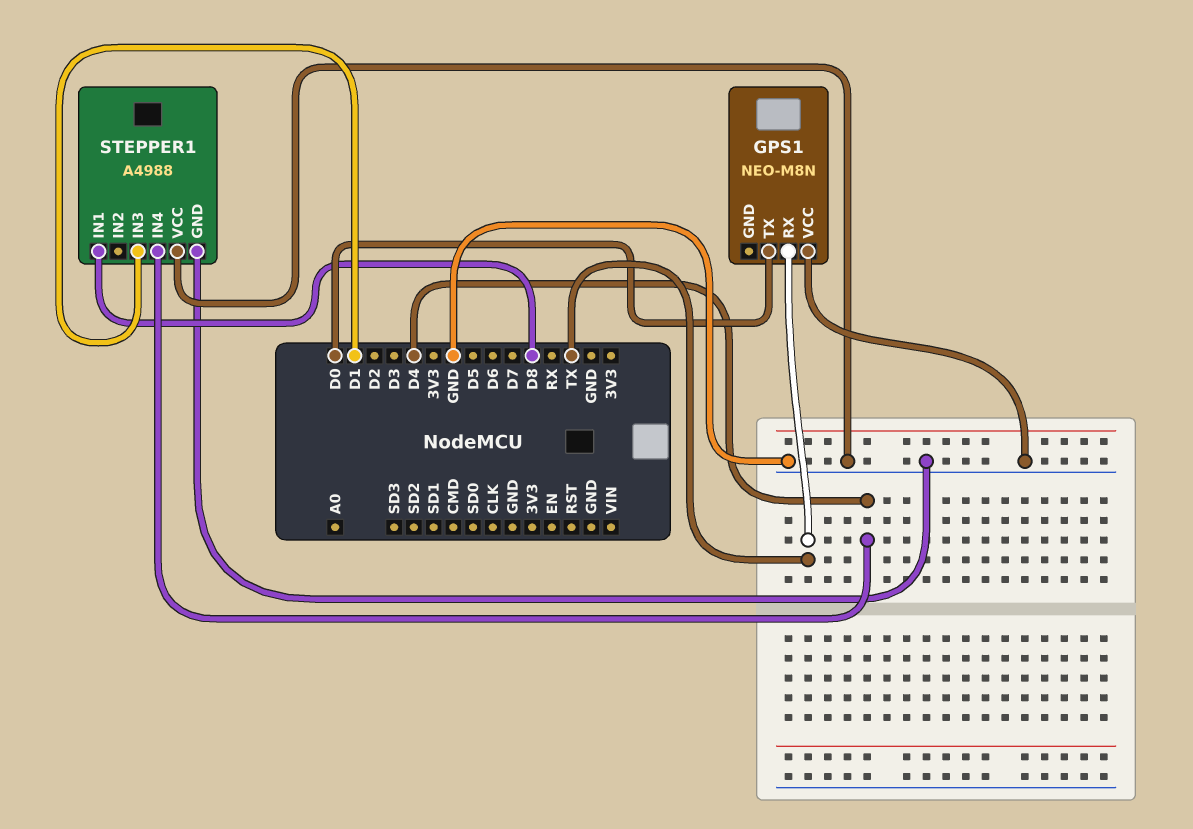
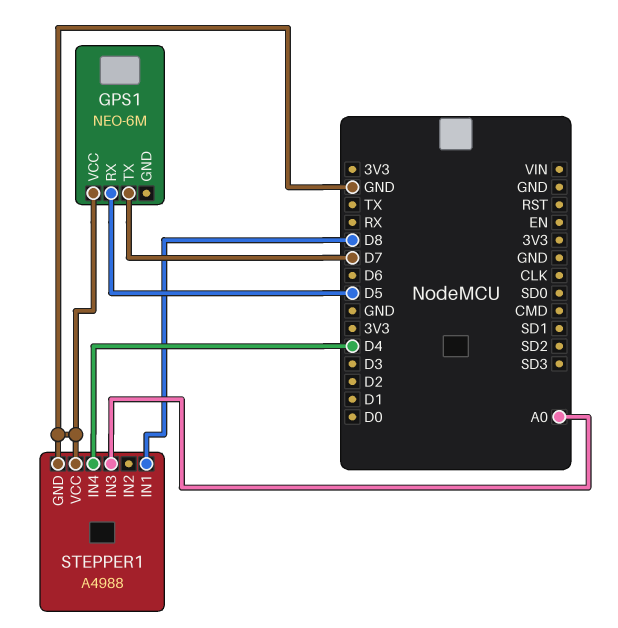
GPS1: NEO-M8N -> NEO-6M
GPS1 pin RX: TX -> D5
GPS1 pin TX: D0 -> D7
STEPPER1 pin IN3: D1 -> A0

